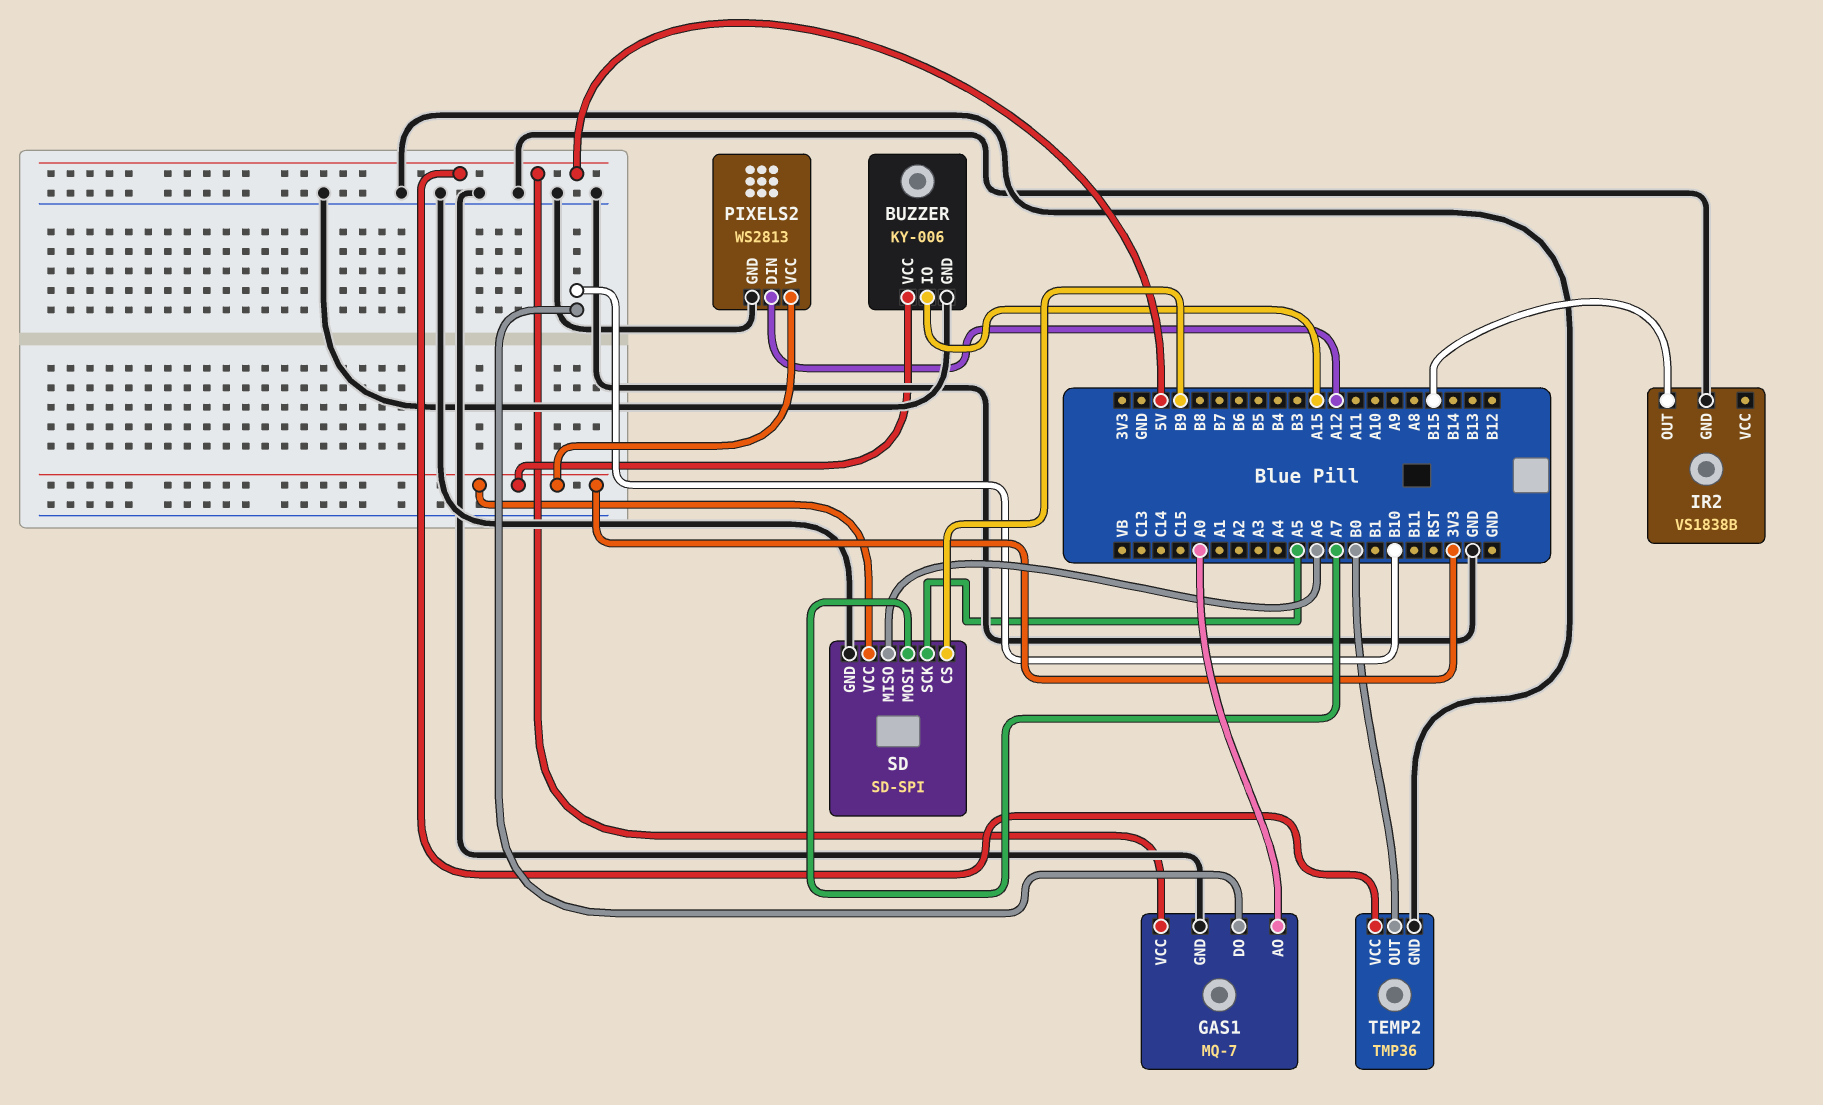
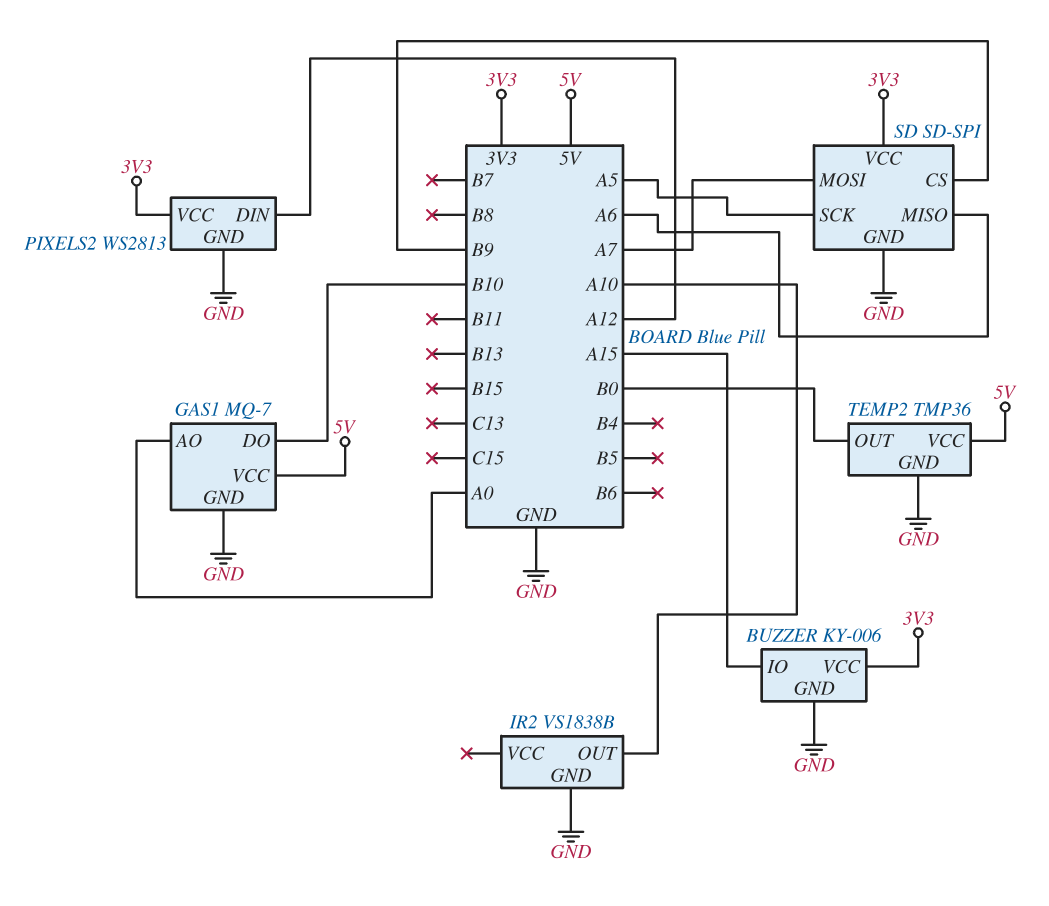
IR2 pin OUT: B15 -> A10

